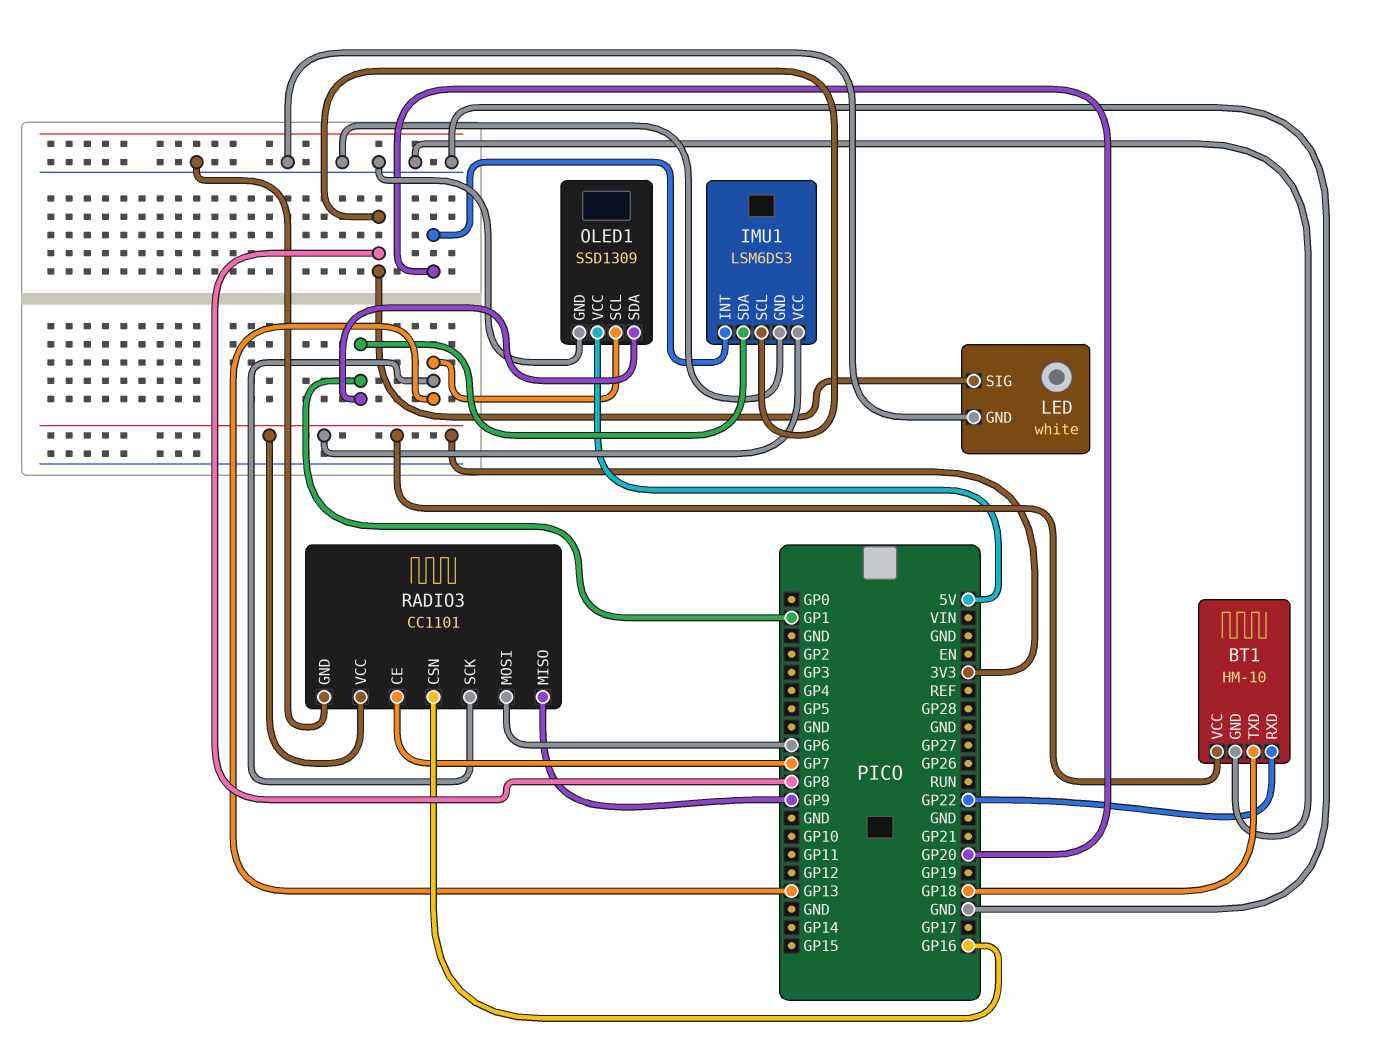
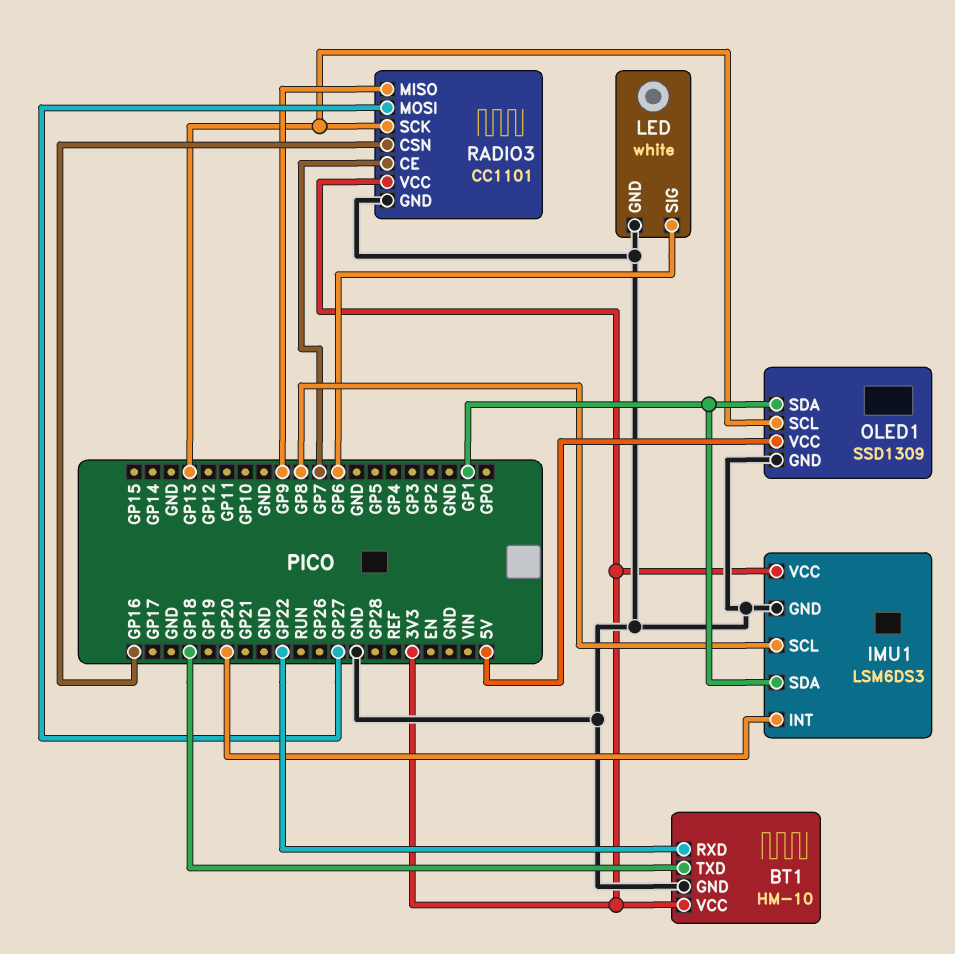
LED pin SIG: GP8 -> GP6
RADIO3 pin MOSI: GP6 -> GP27

